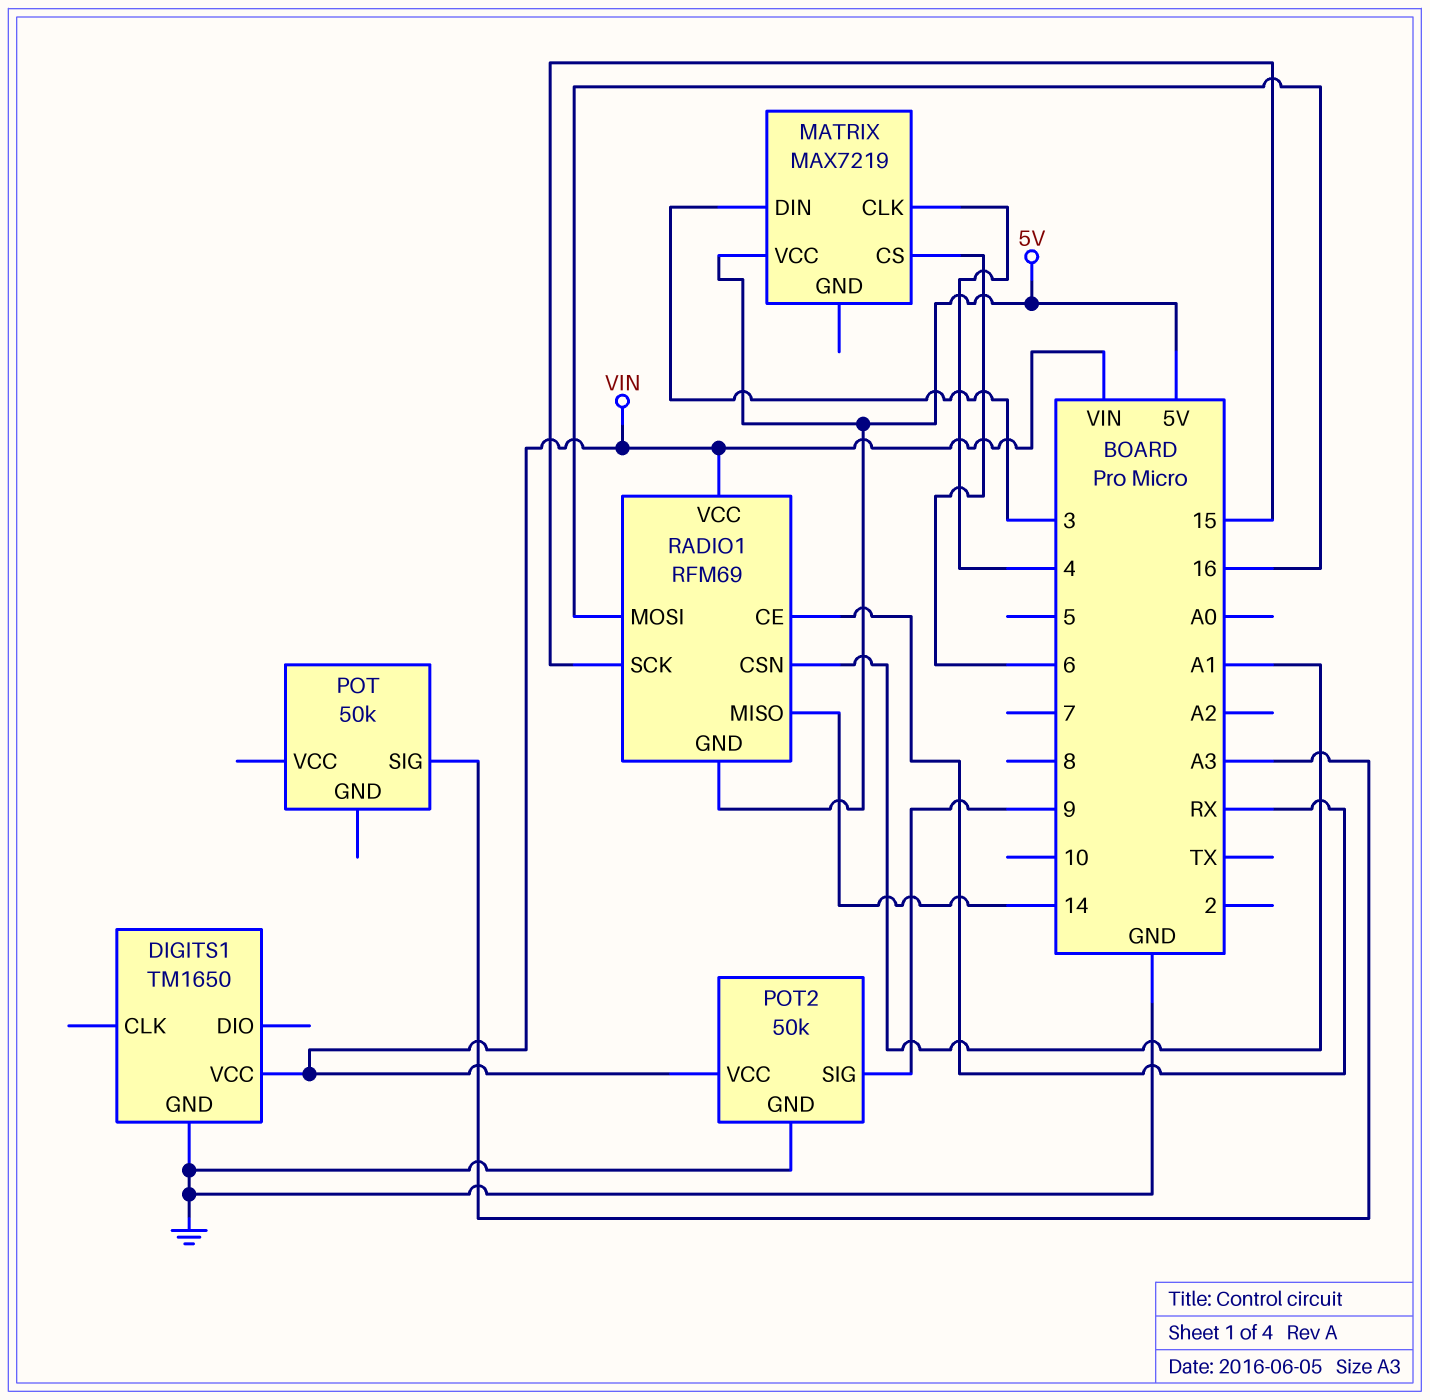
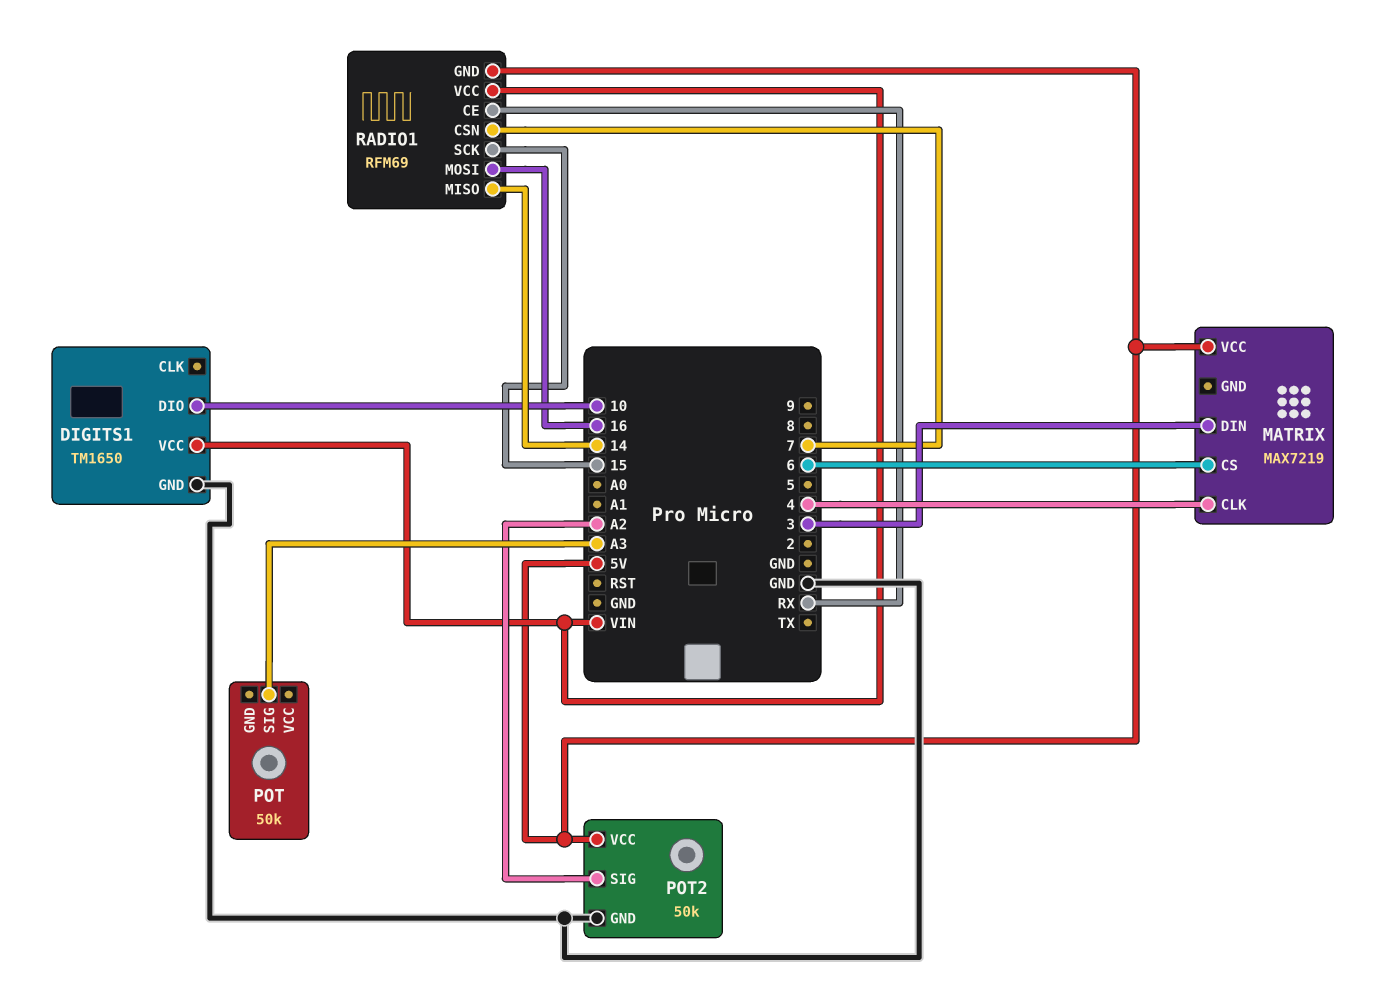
DIGITS1 pin DIO: none -> 10
POT2 pin SIG: 9 -> A2
POT2 pin VCC: VIN -> 5V
RADIO1 pin CSN: A1 -> 7

